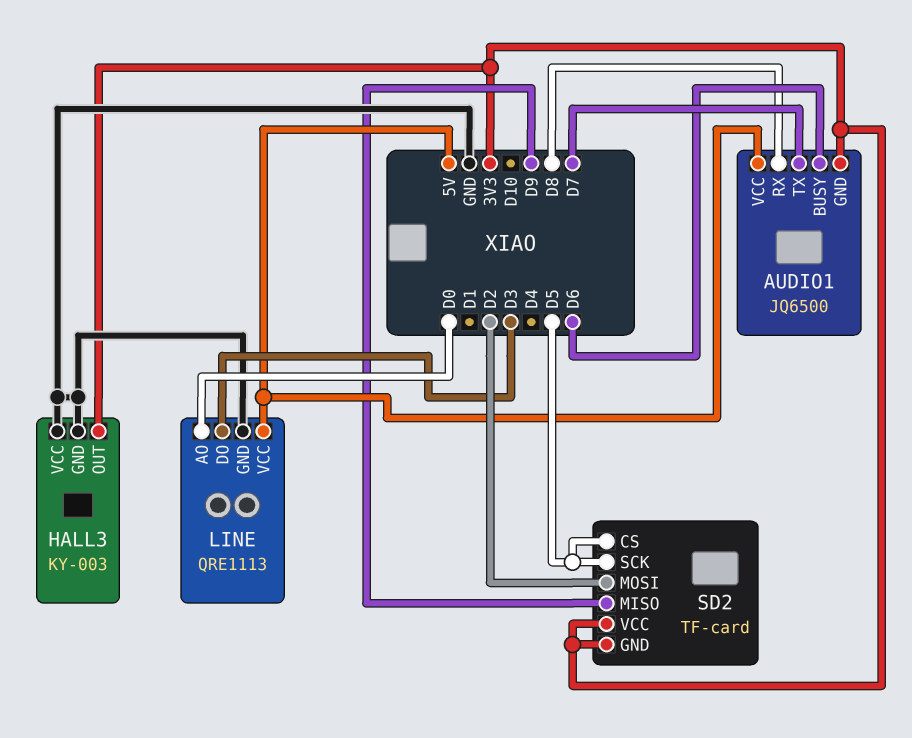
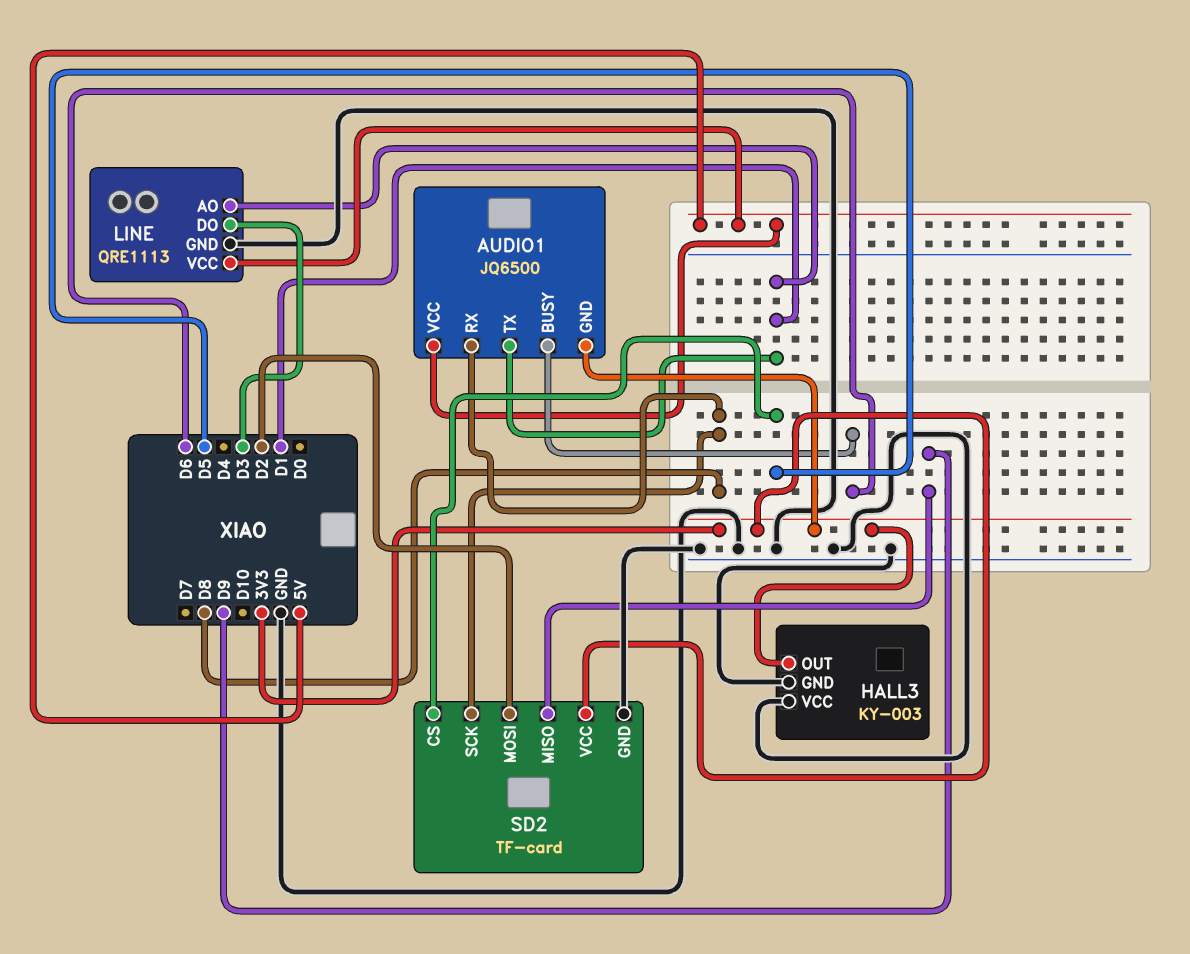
AUDIO1 pin TX: D7 -> D1
LINE pin AO: D0 -> D1
SD2 pin GND: 3V3 -> GND
SD2 pin SCK: D5 -> D8

